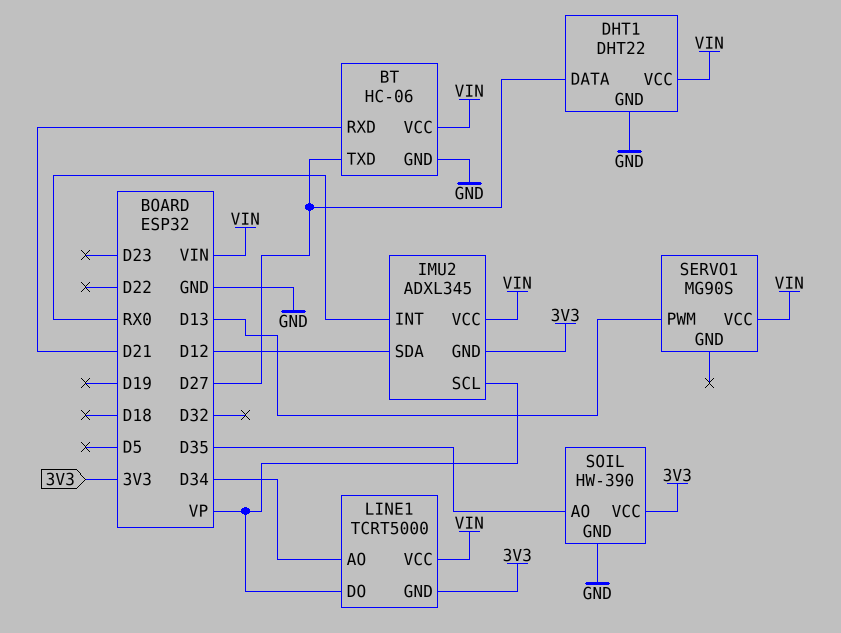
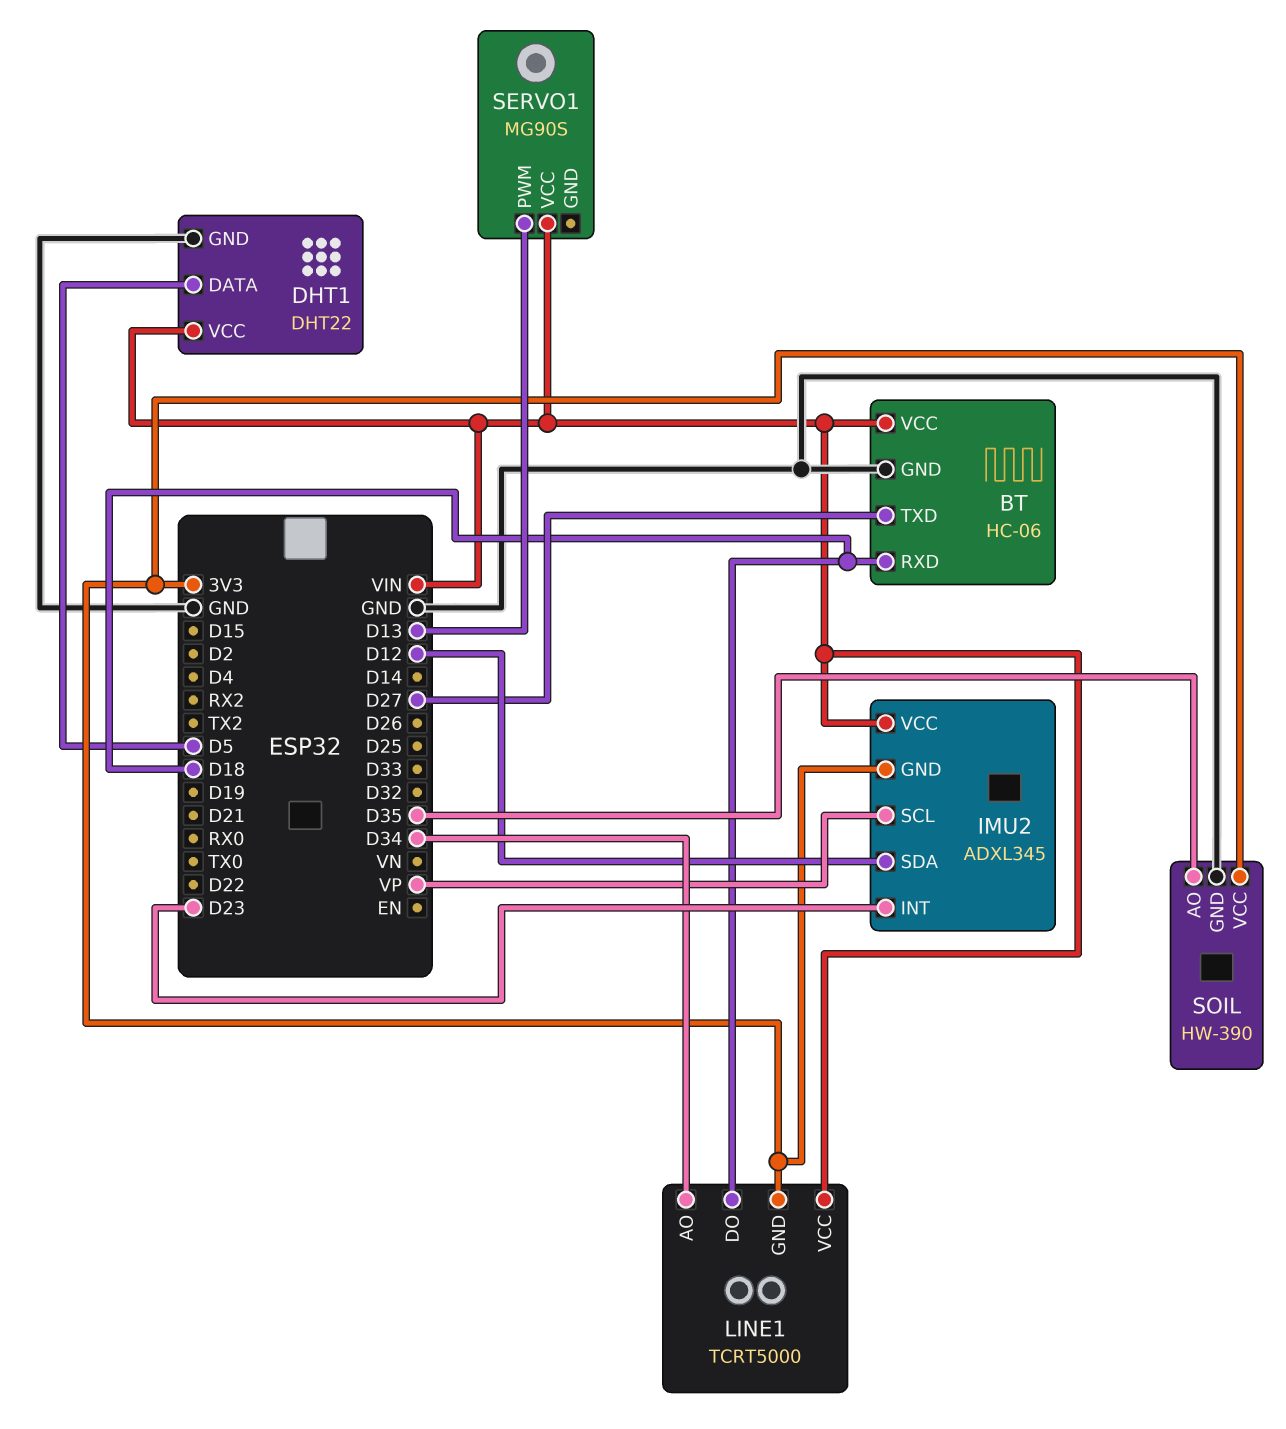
BT pin RXD: D21 -> D18
DHT1 pin DATA: D27 -> D5
IMU2 pin INT: RX0 -> D23
LINE1 pin DO: VP -> D18

